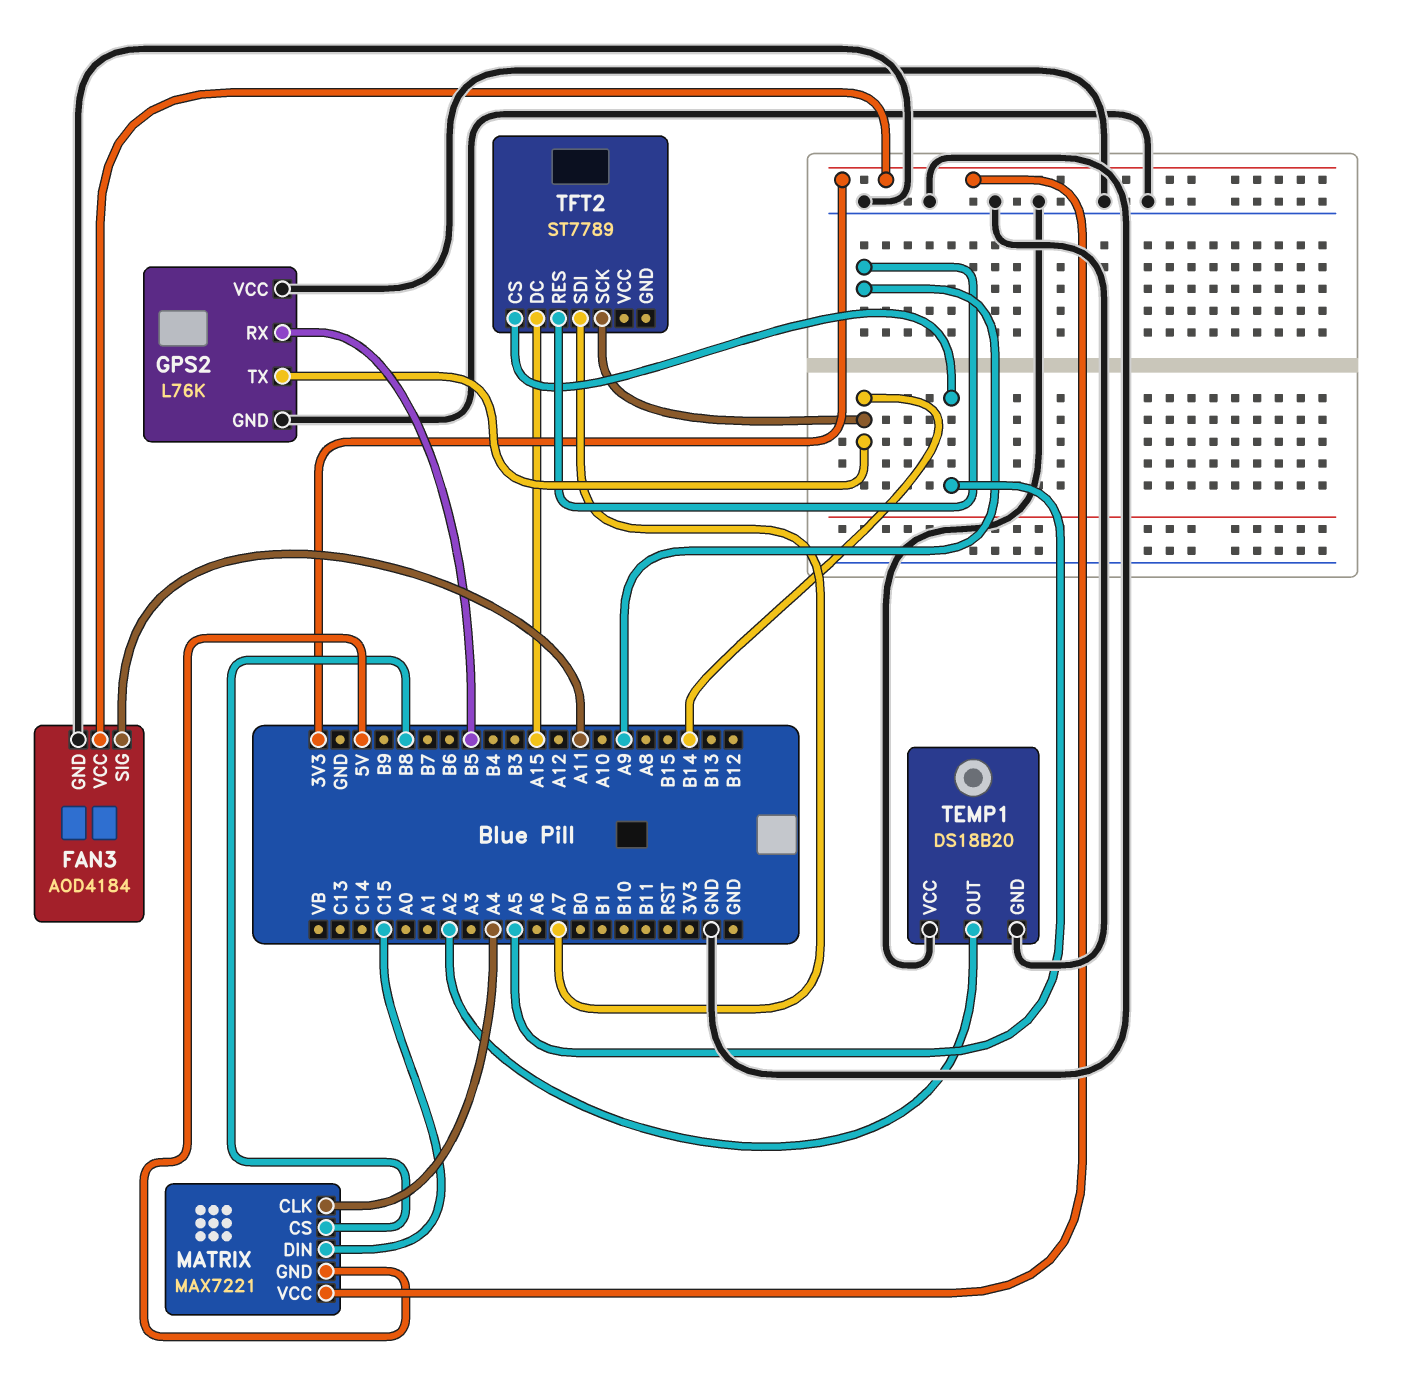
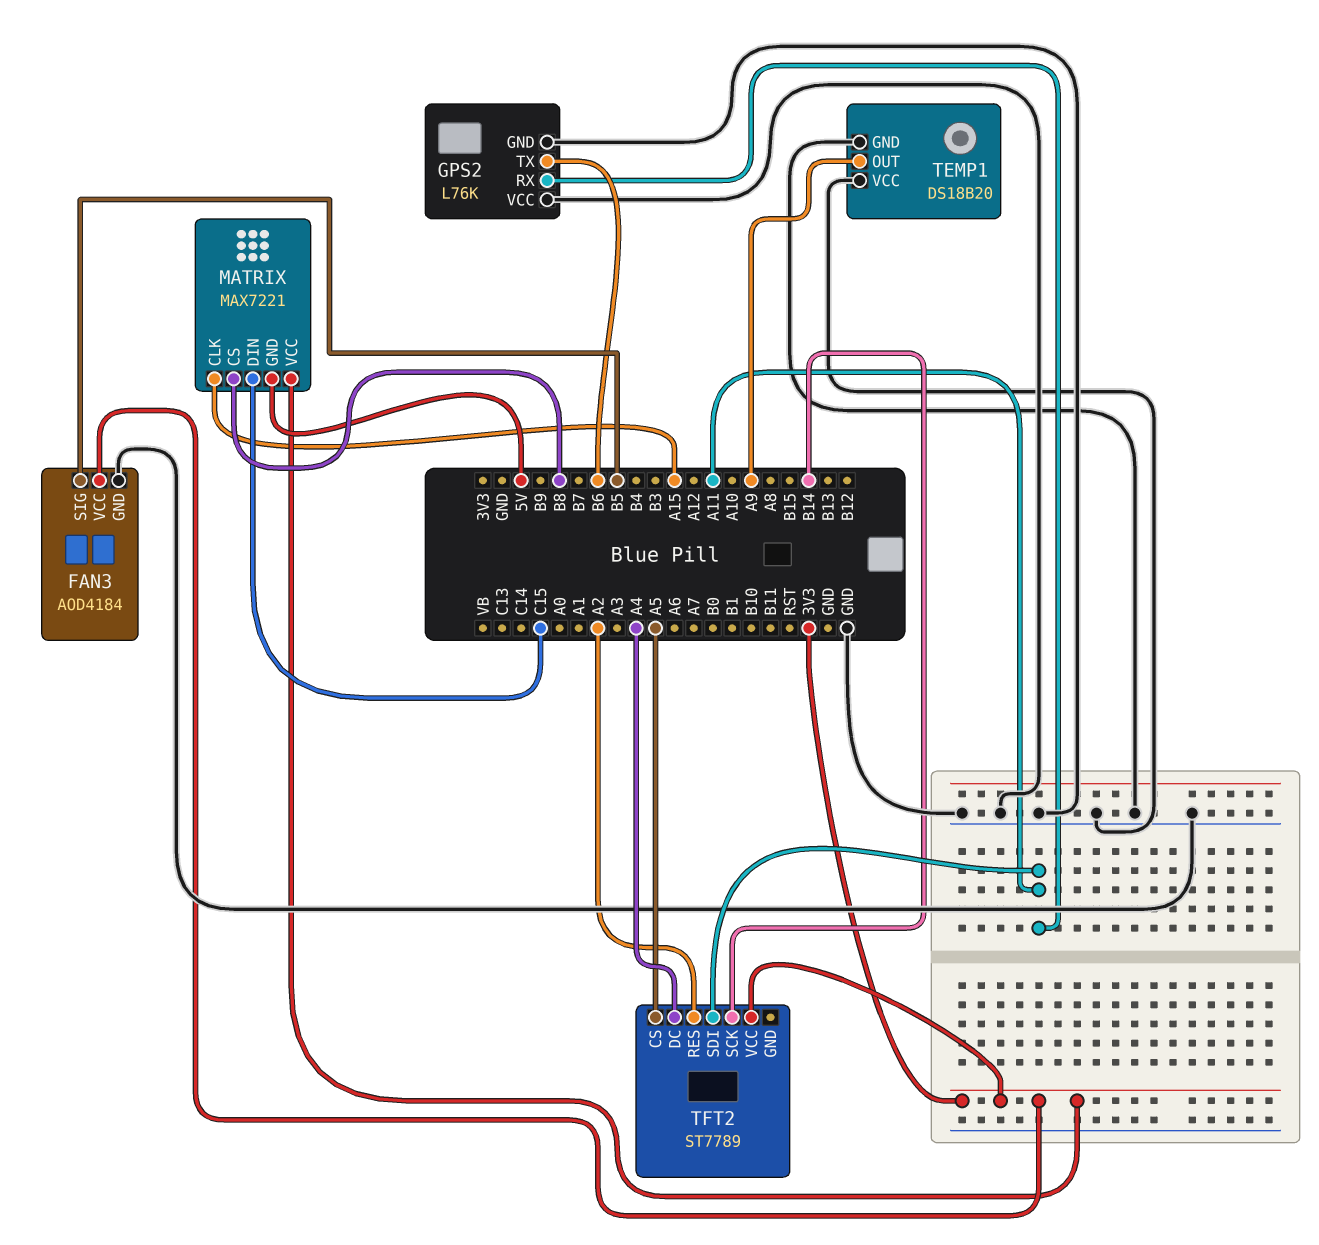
FAN3 pin SIG: A11 -> B5
GPS2 pin RX: B5 -> A11
GPS2 pin TX: B14 -> B6
MATRIX pin CLK: A4 -> A15
TEMP1 pin OUT: A2 -> A9
TFT2 pin DC: A15 -> A4
TFT2 pin RES: A9 -> A2
TFT2 pin SDI: A7 -> A11
TFT2 pin VCC: none -> 3V3

